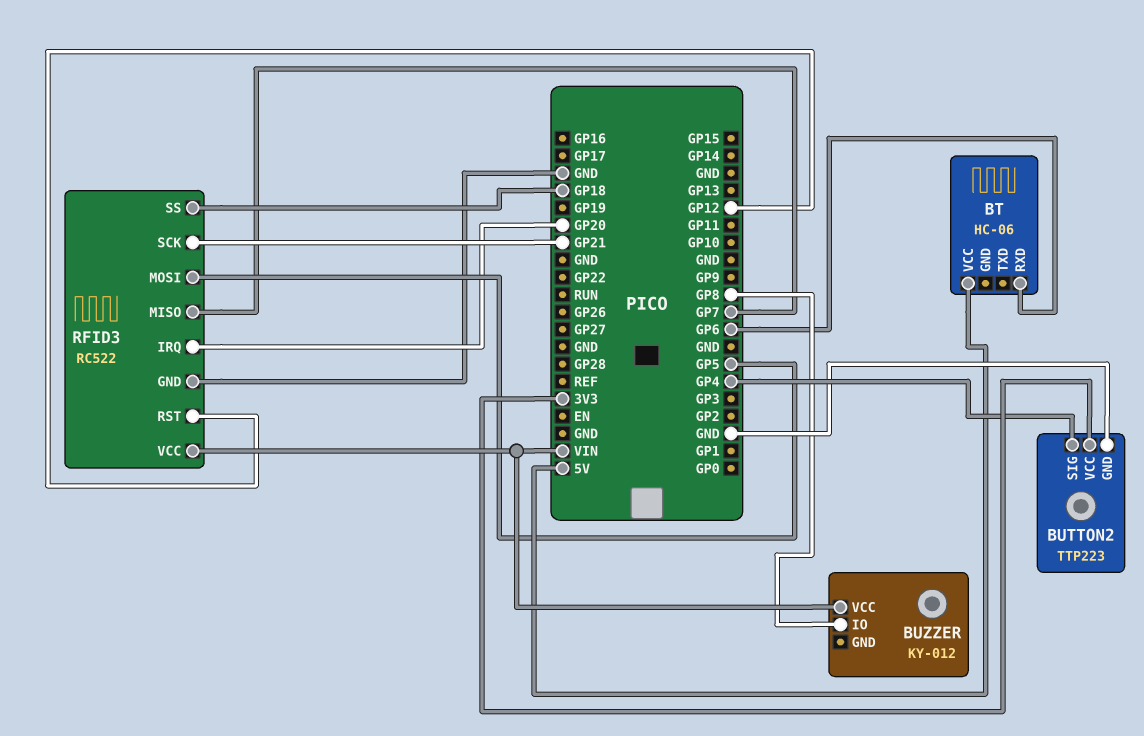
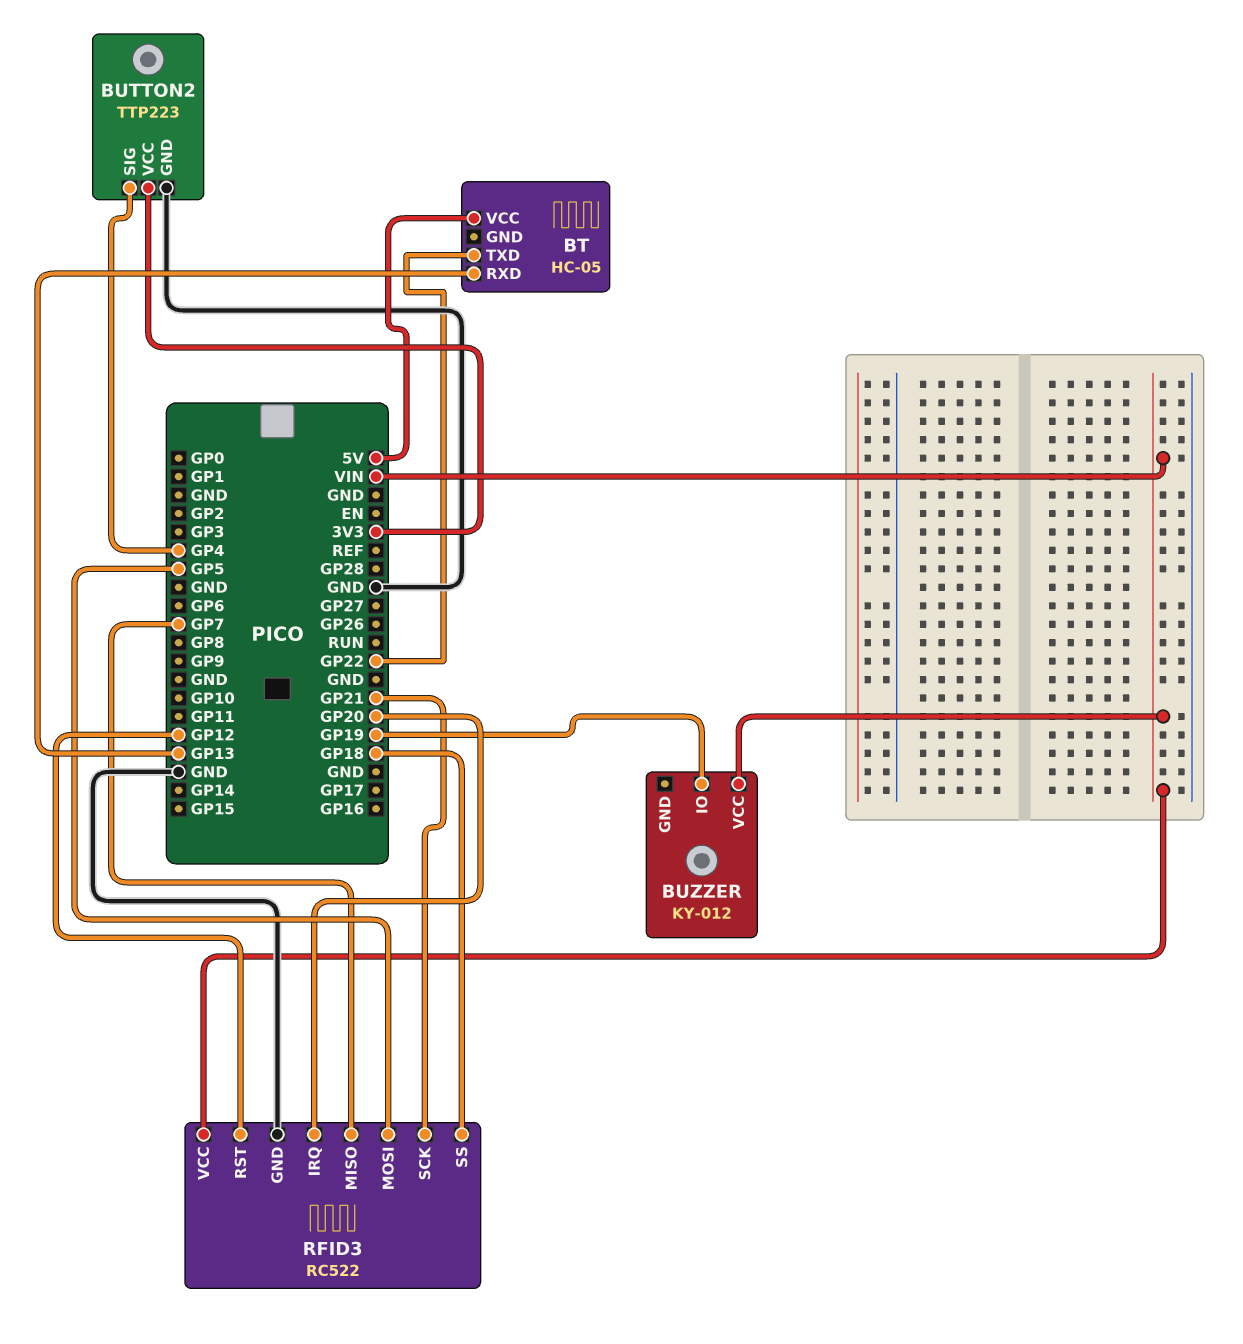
BT: HC-06 -> HC-05
BT pin RXD: GP6 -> GP13
BT pin TXD: none -> GP22
BUZZER pin IO: GP8 -> GP19

